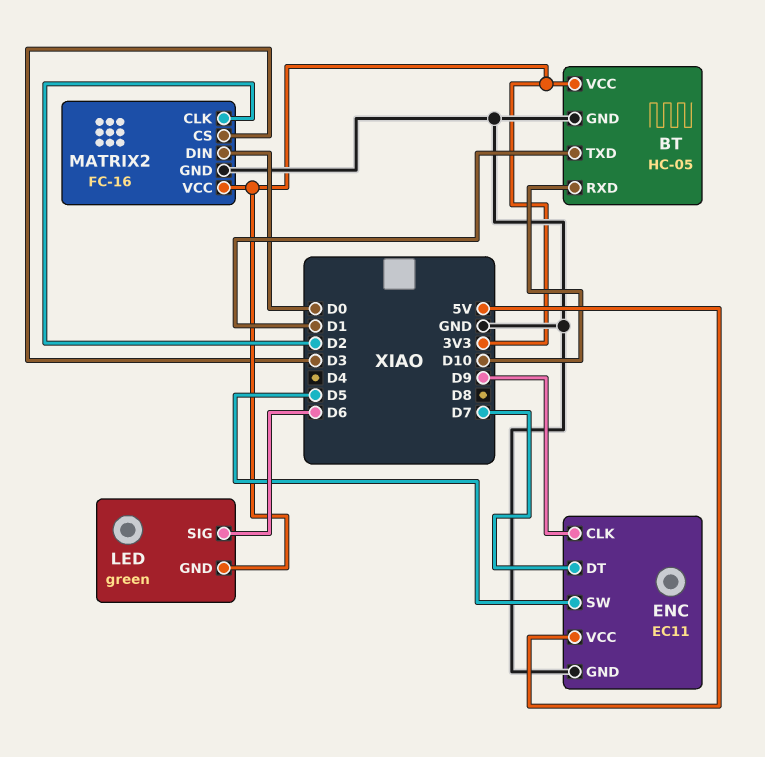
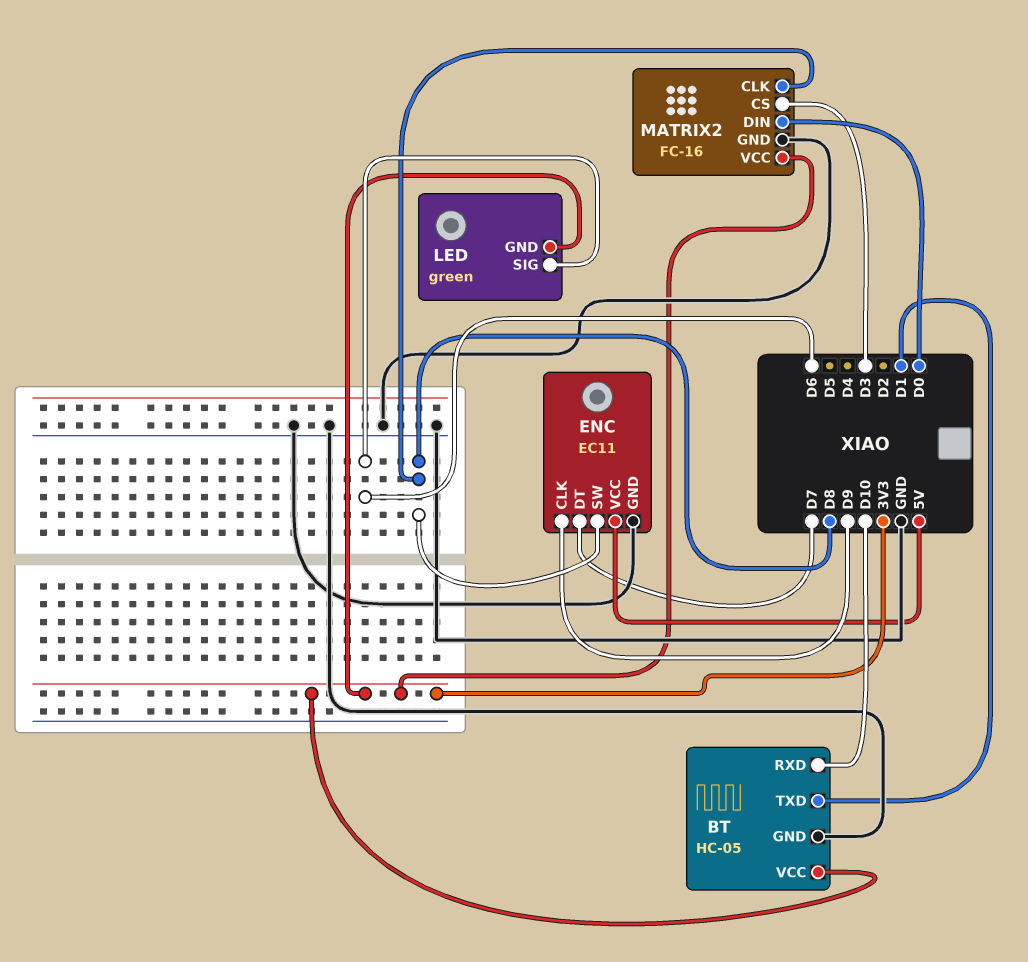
ENC pin SW: D5 -> D8
MATRIX2 pin CLK: D2 -> D8

